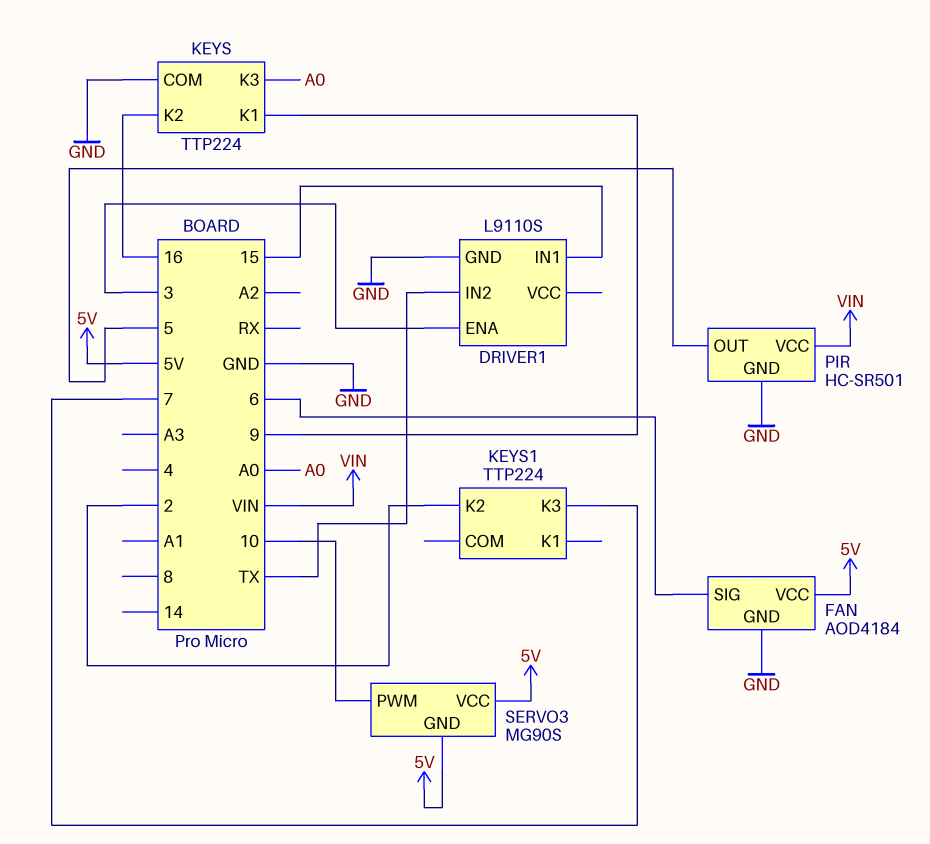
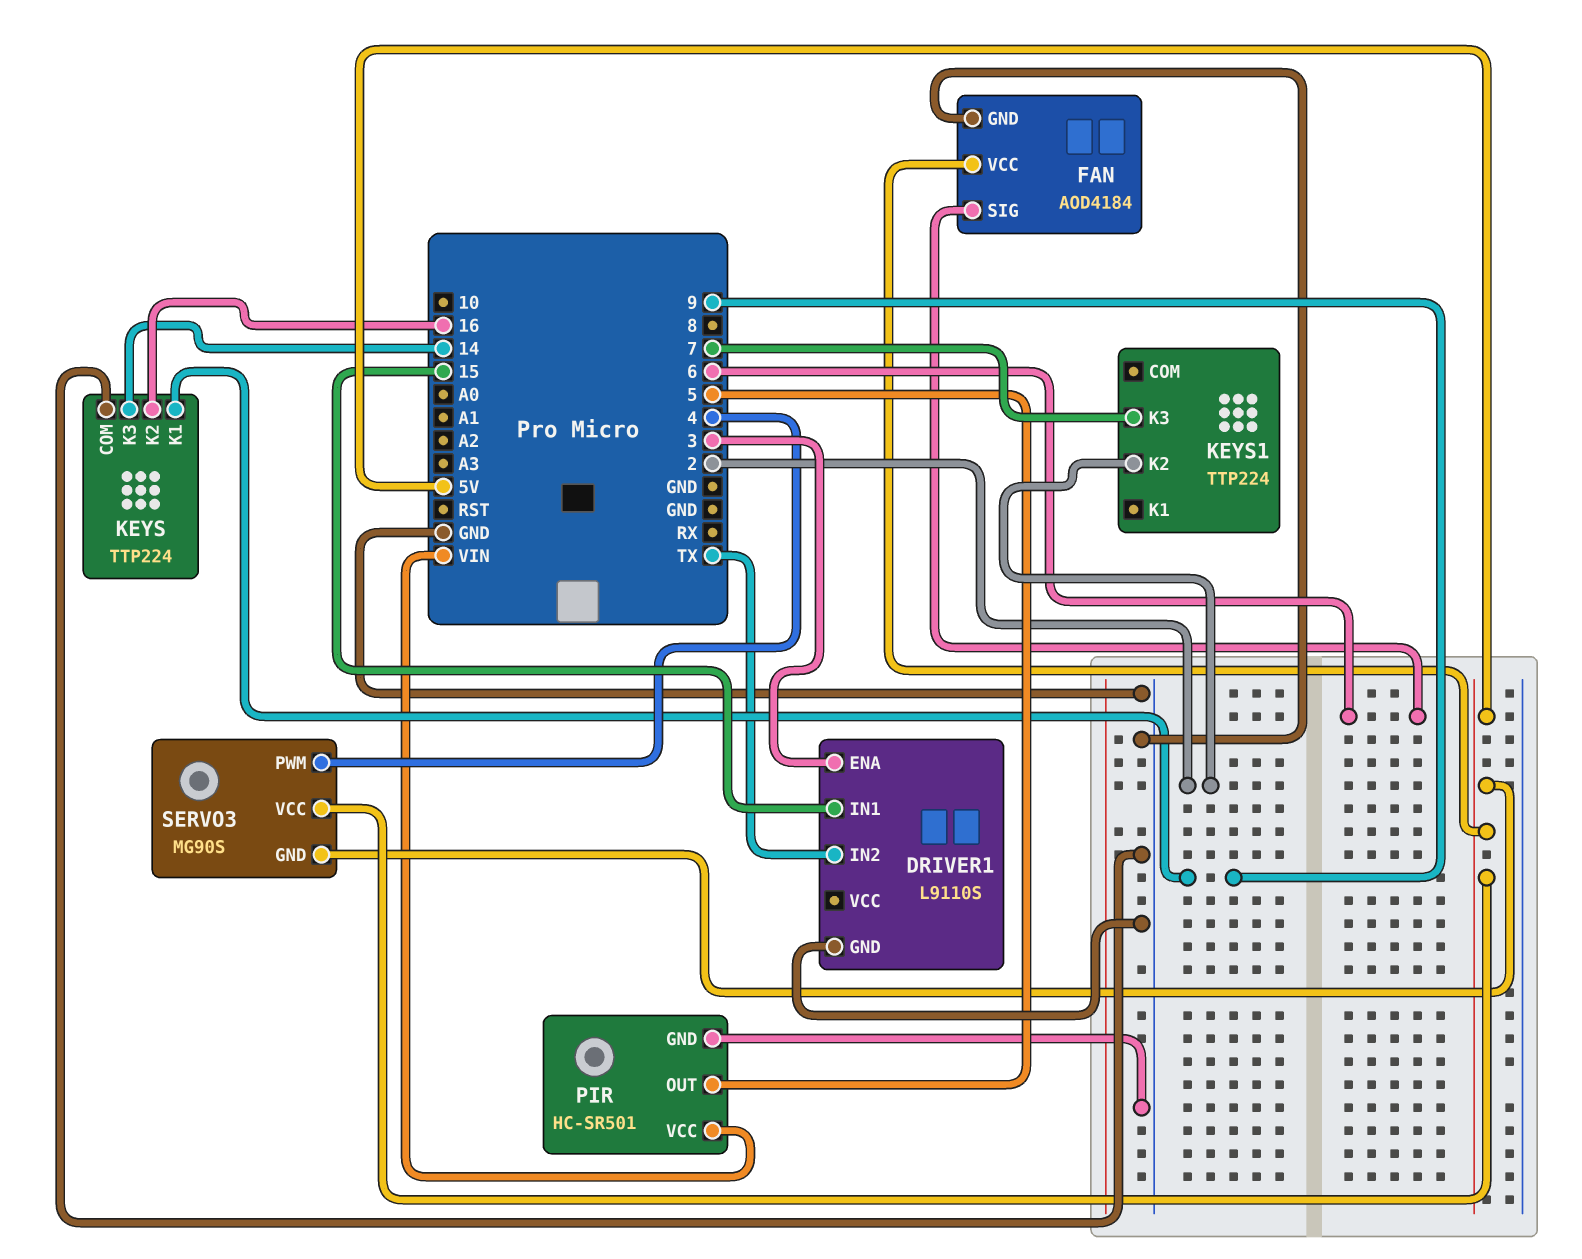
KEYS pin K3: A0 -> 14
SERVO3 pin PWM: 10 -> 4

